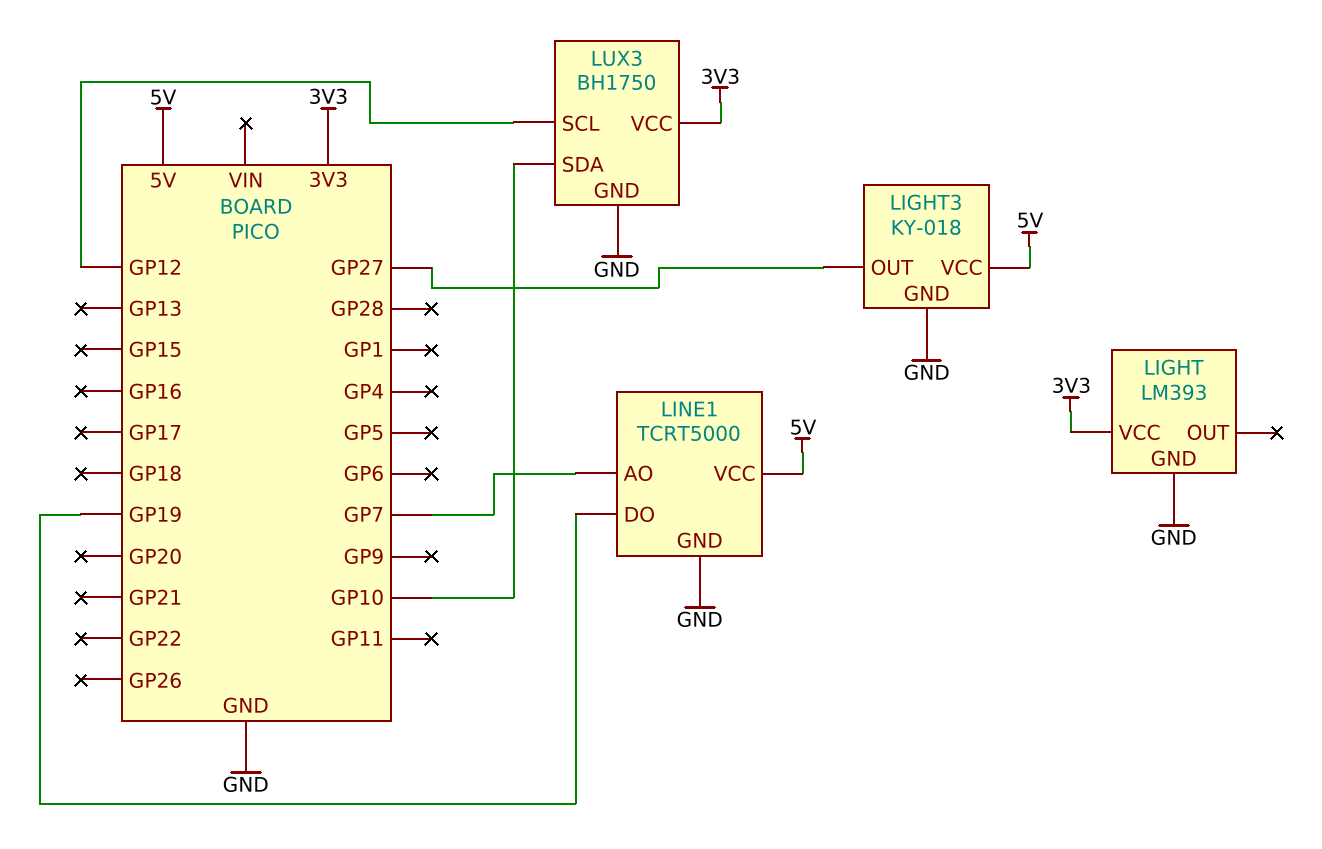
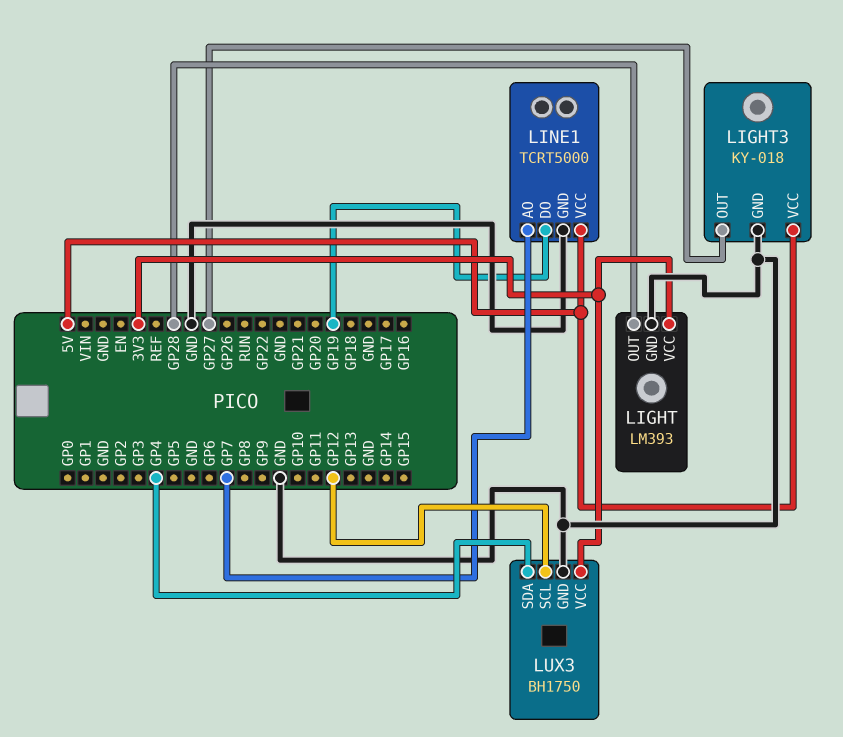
LIGHT pin OUT: none -> GP28
LUX3 pin SDA: GP10 -> GP4

